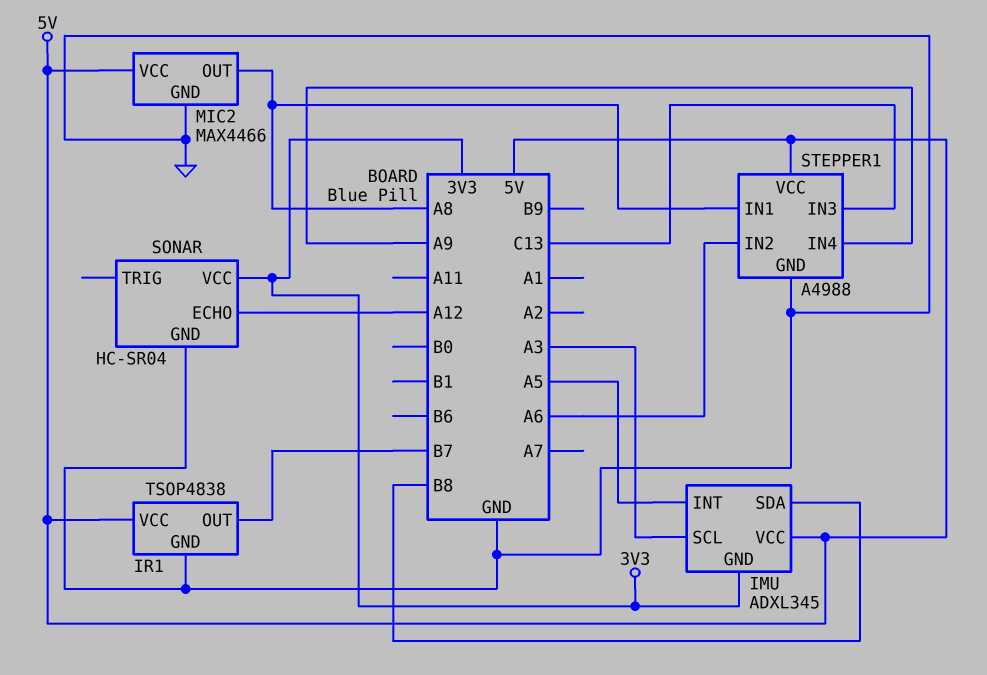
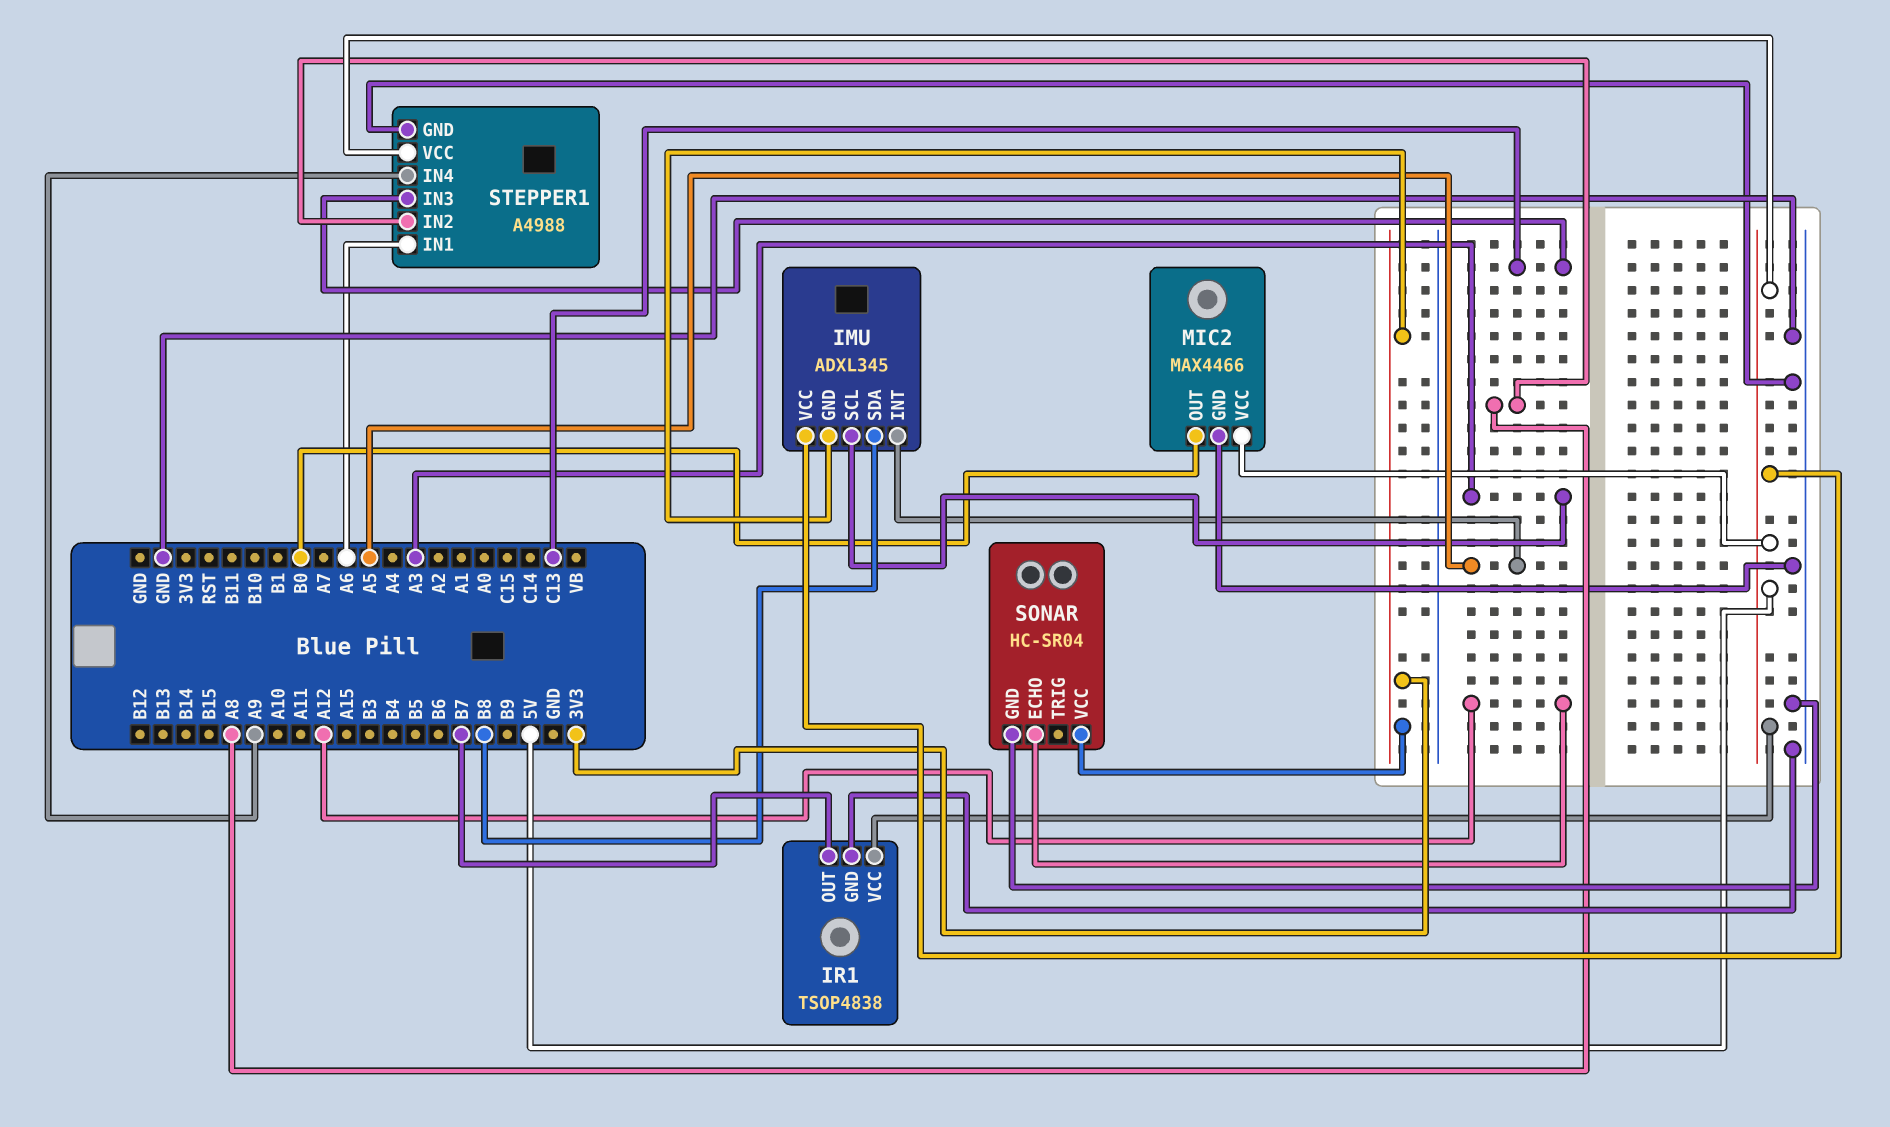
MIC2 pin OUT: A8 -> B0
STEPPER1 pin IN1: A8 -> A6
STEPPER1 pin IN2: A6 -> A8

